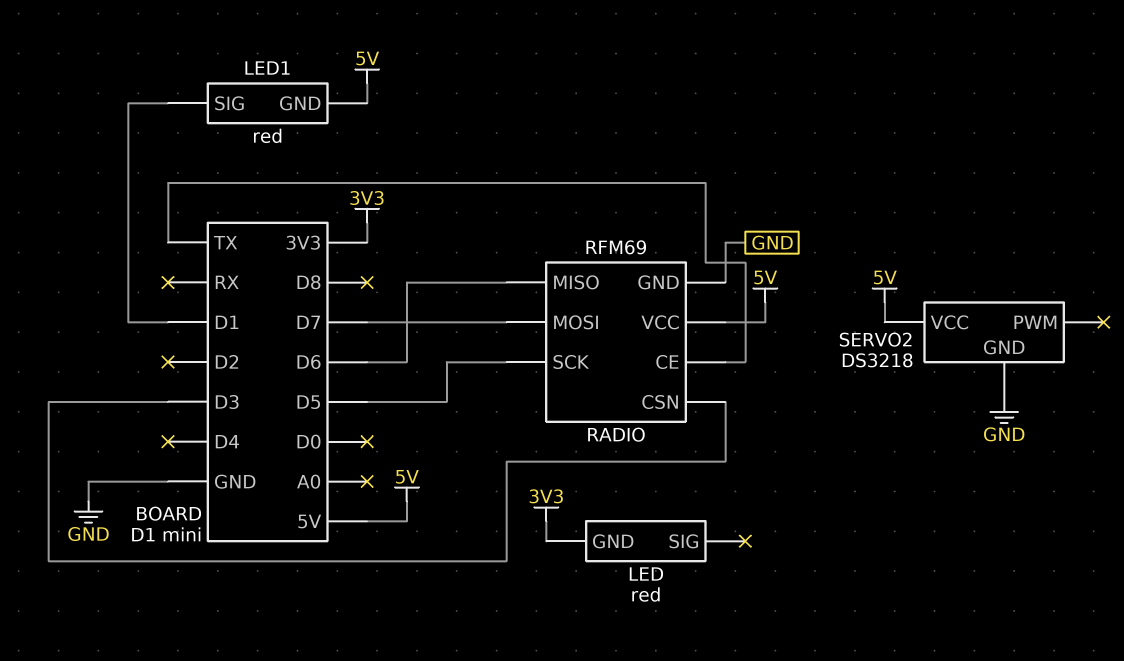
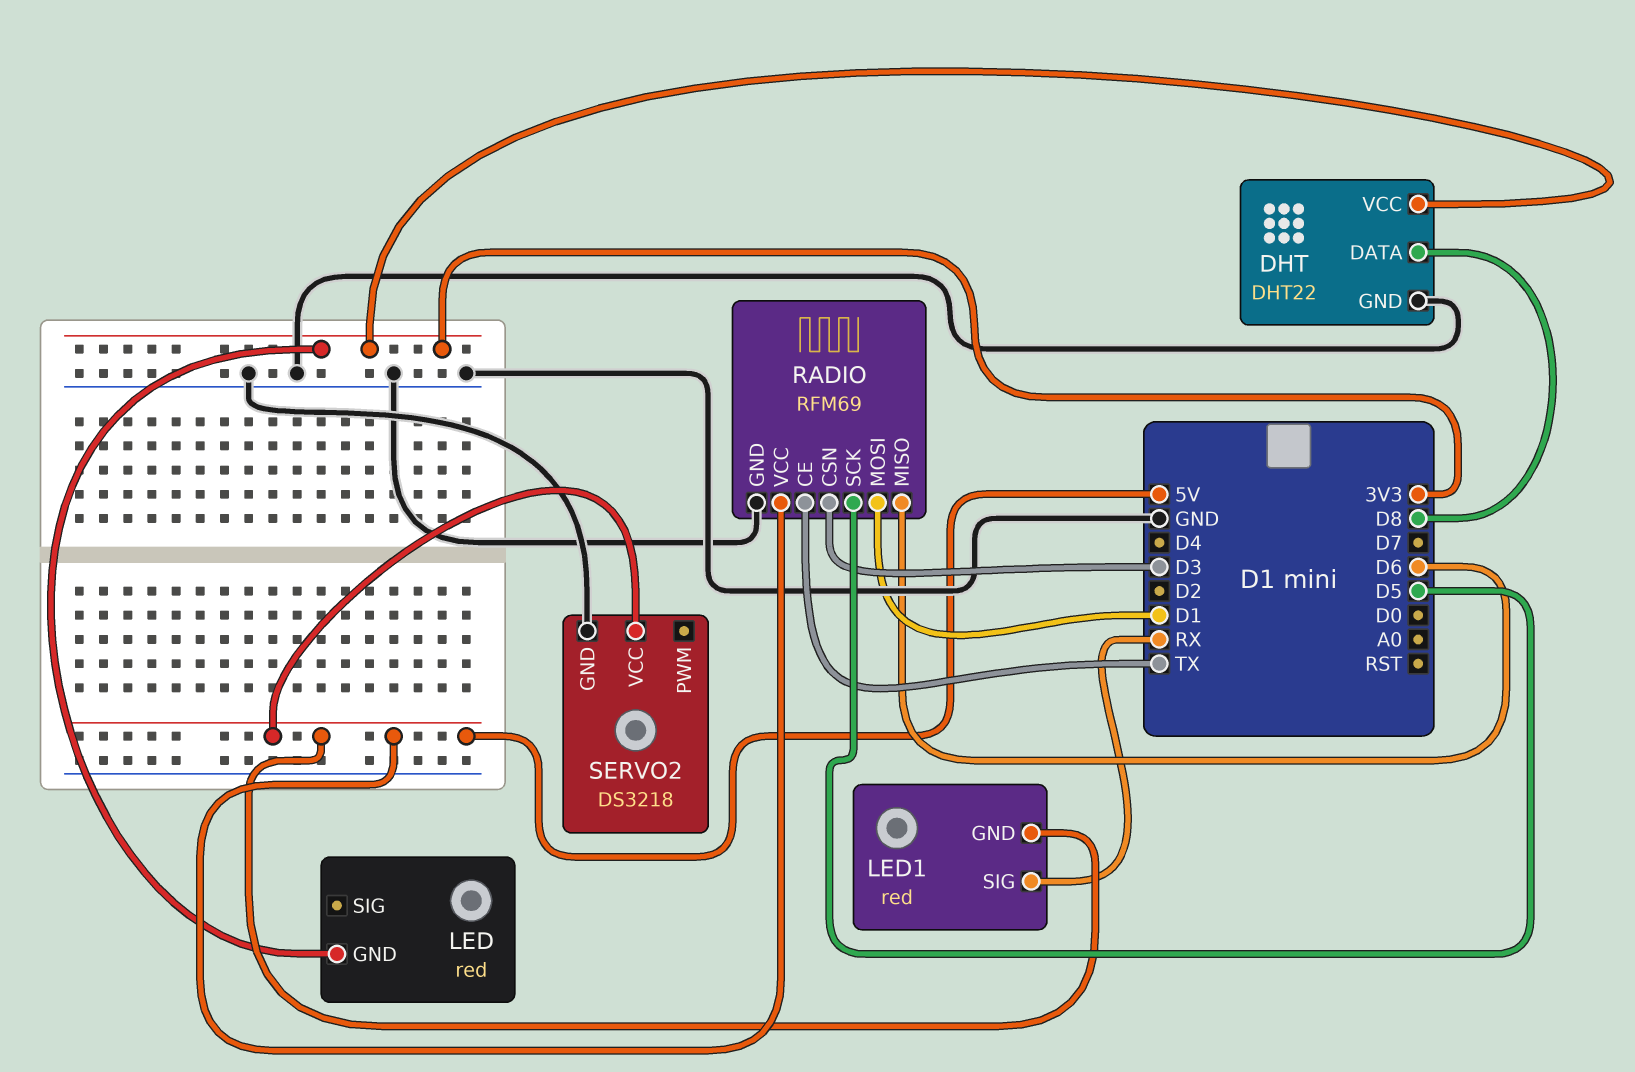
DHT: none -> DHT22
DHT pin DATA: none -> D8
DHT pin GND: none -> GND
DHT pin VCC: none -> 3V3
LED1 pin SIG: D1 -> RX
RADIO pin MOSI: D7 -> D1

